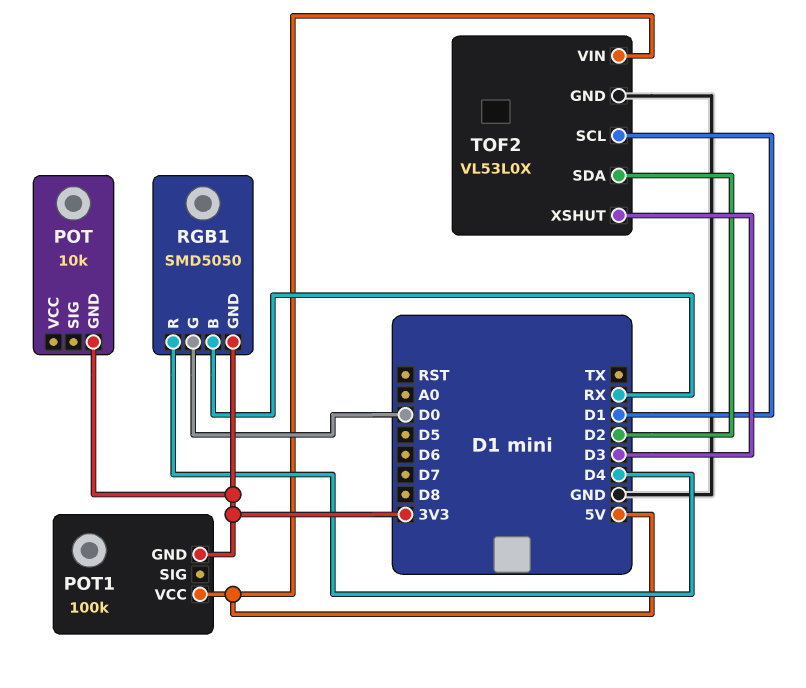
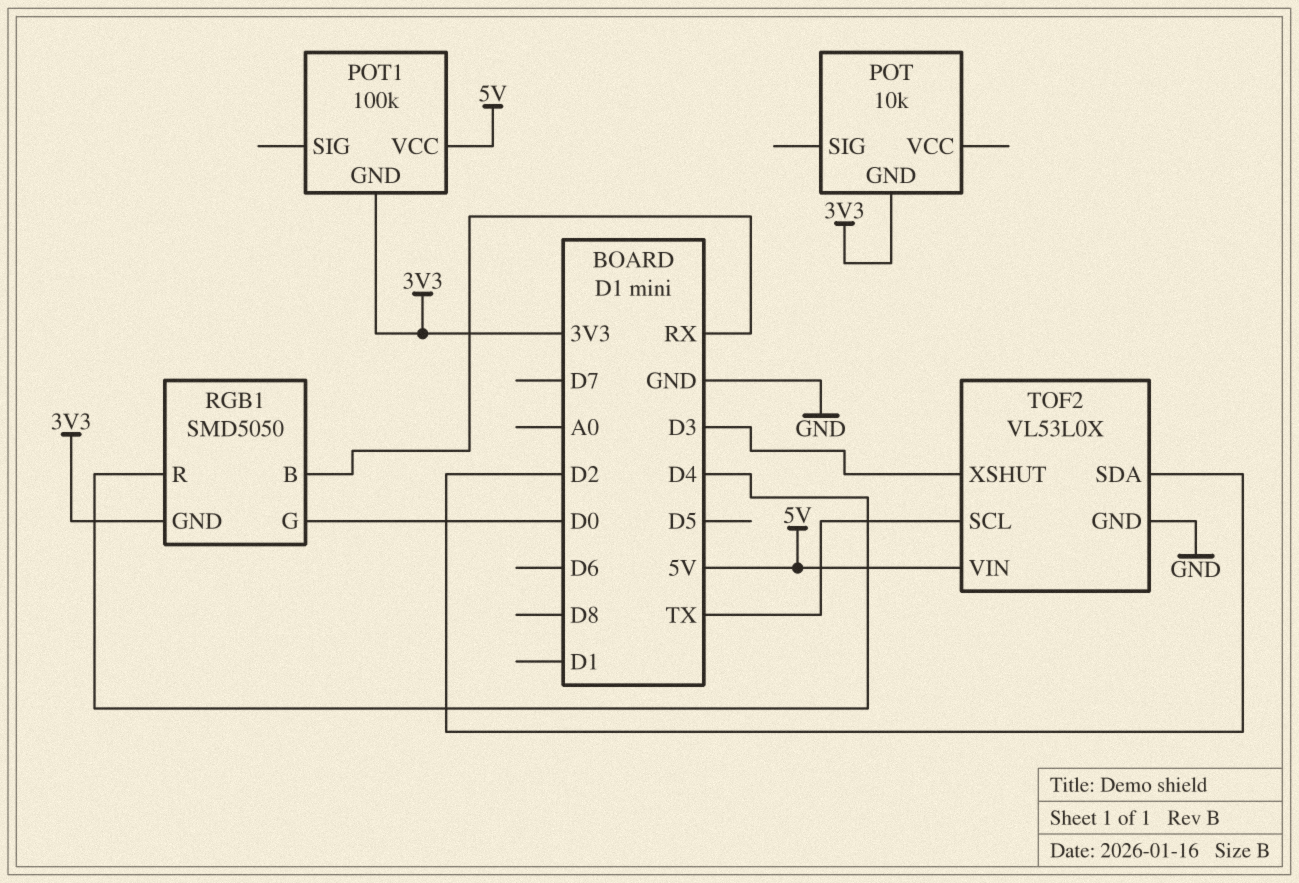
TOF2 pin SCL: D1 -> TX

